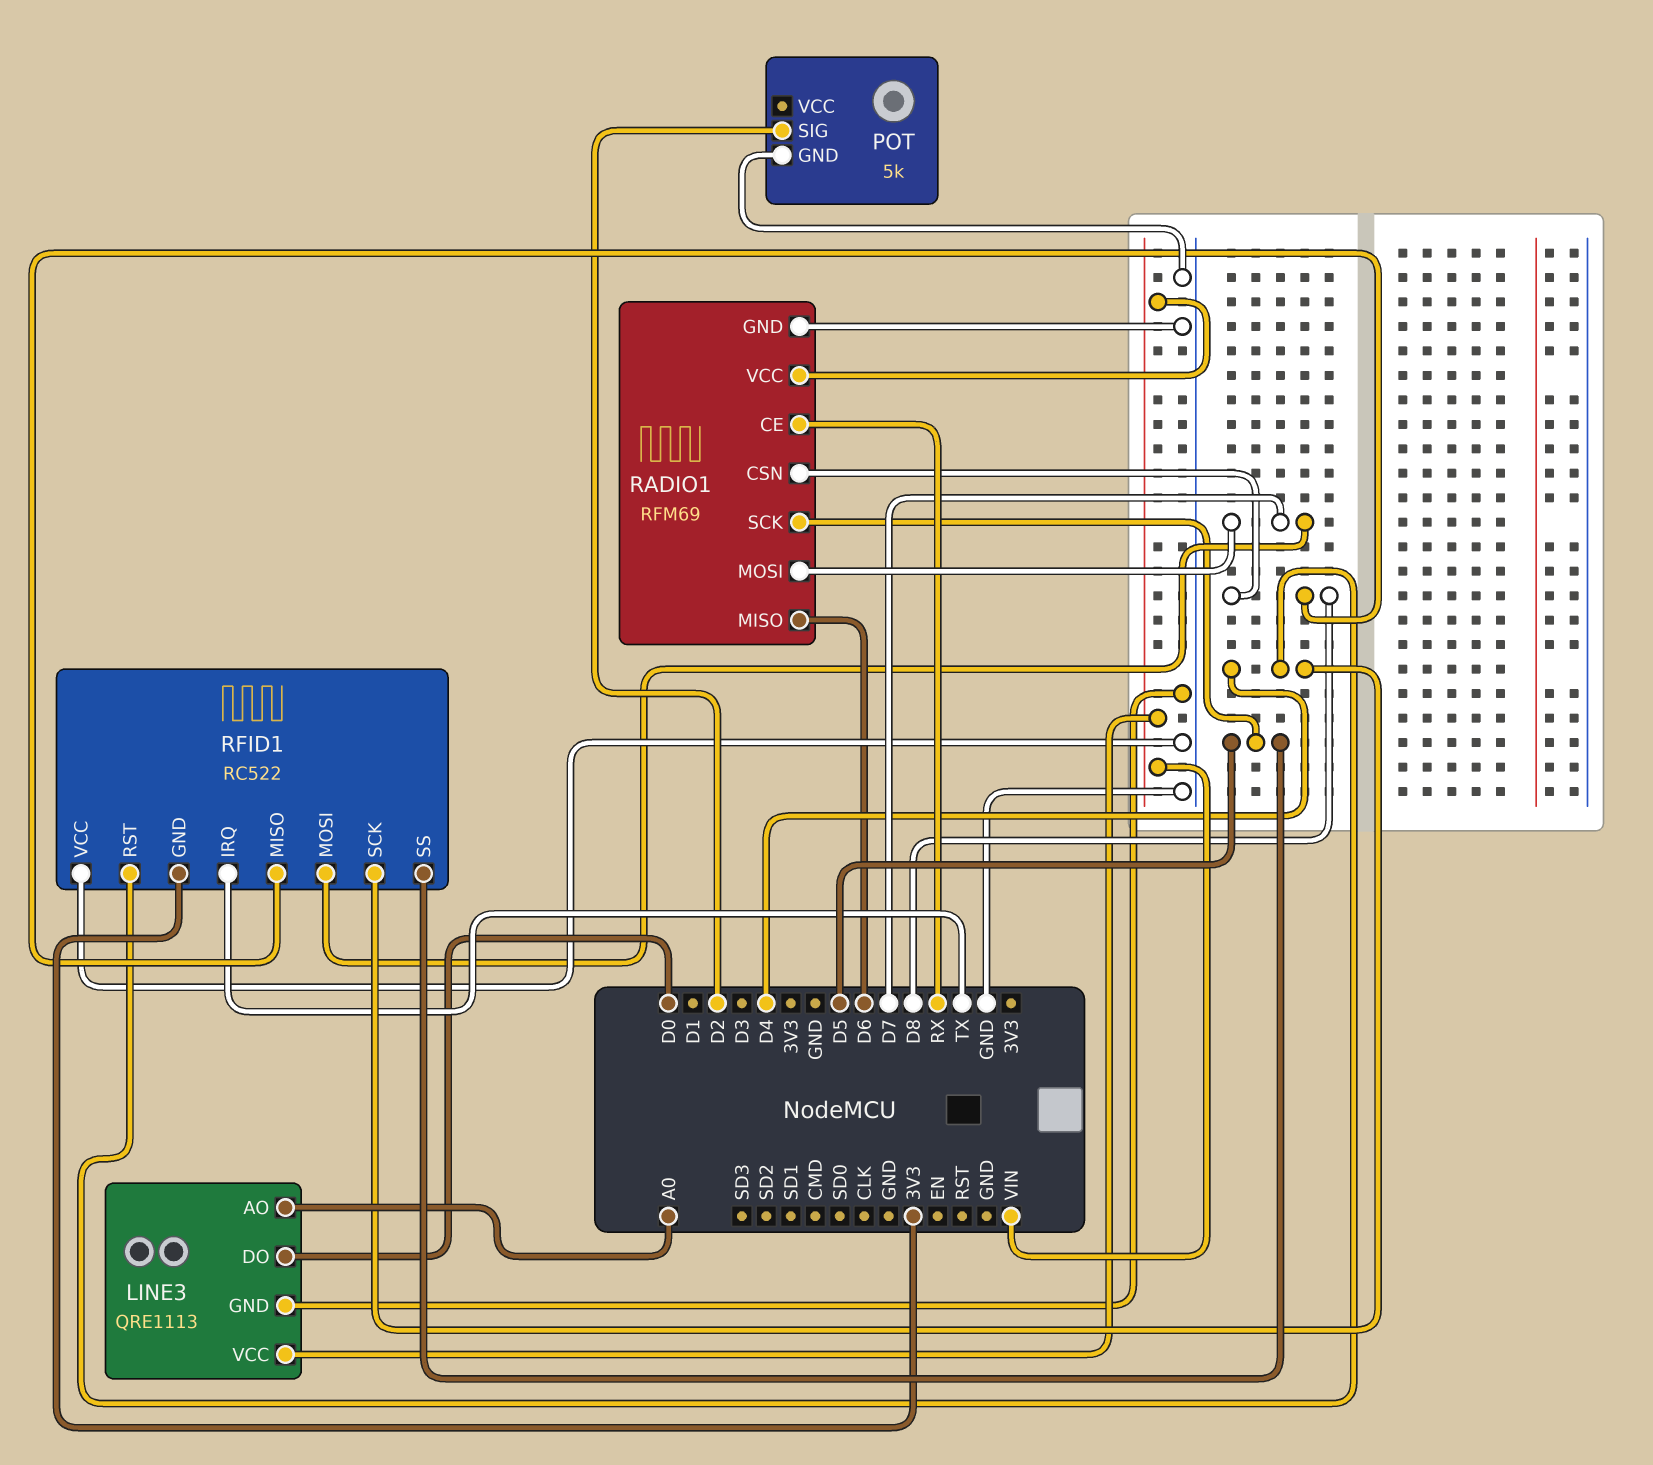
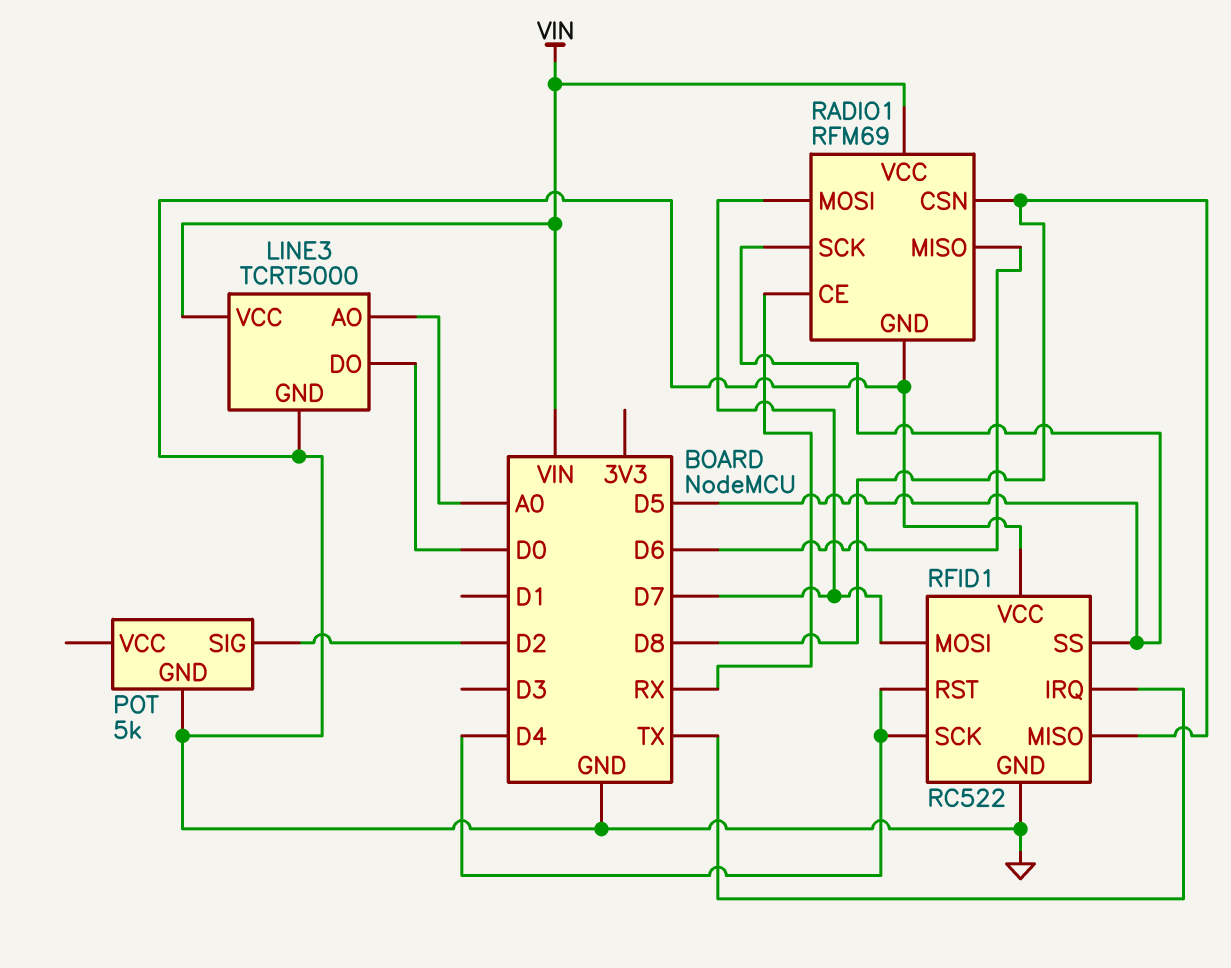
LINE3: QRE1113 -> TCRT5000
RFID1 pin GND: 3V3 -> GND

